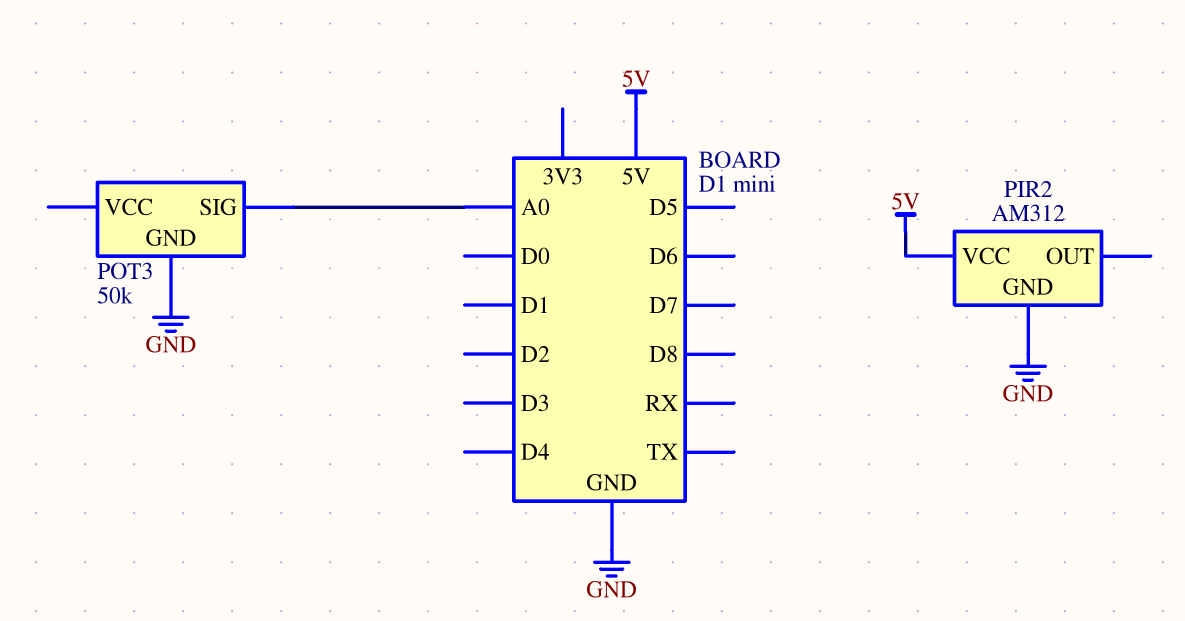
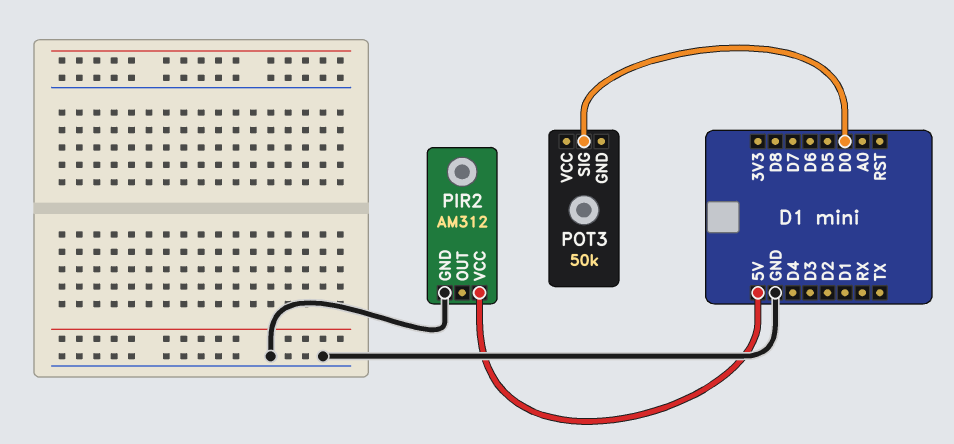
POT3 pin GND: GND -> none
POT3 pin SIG: A0 -> D0

